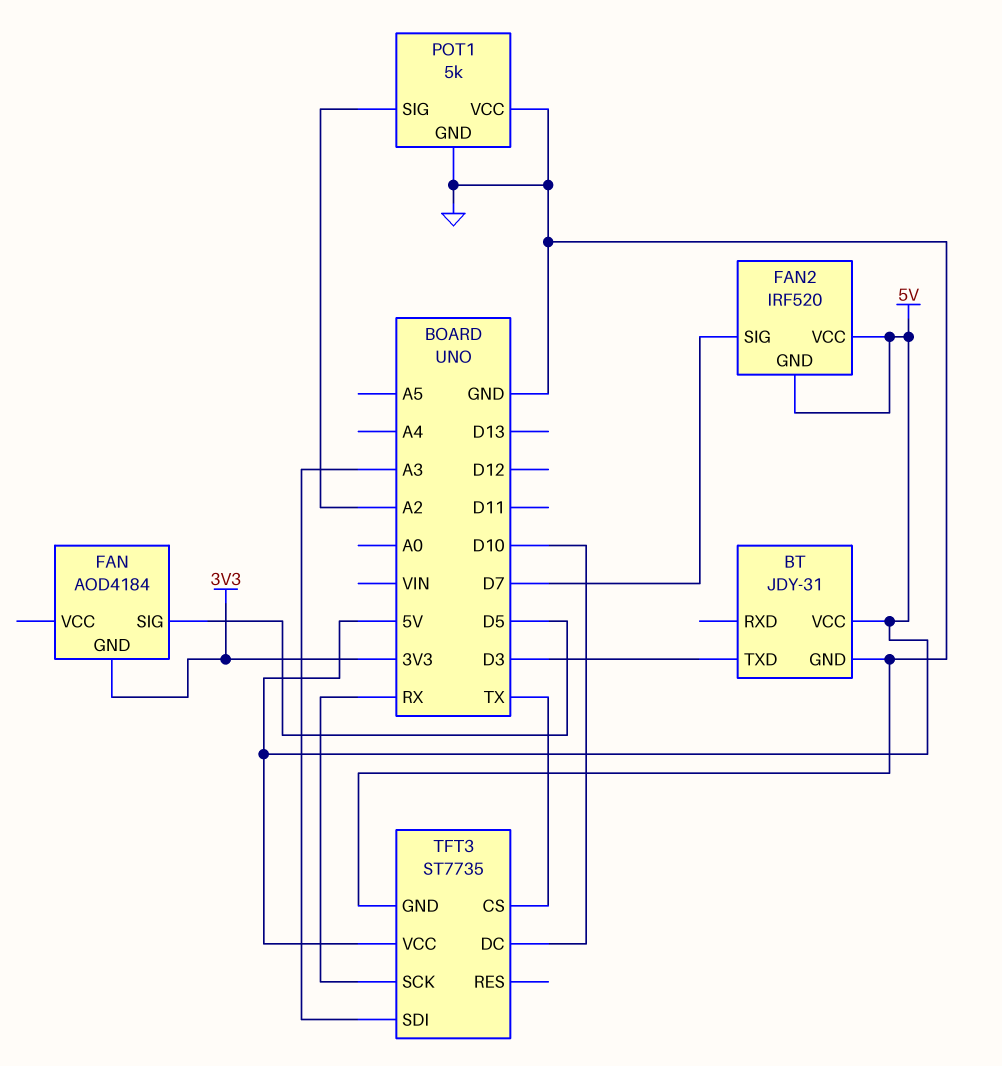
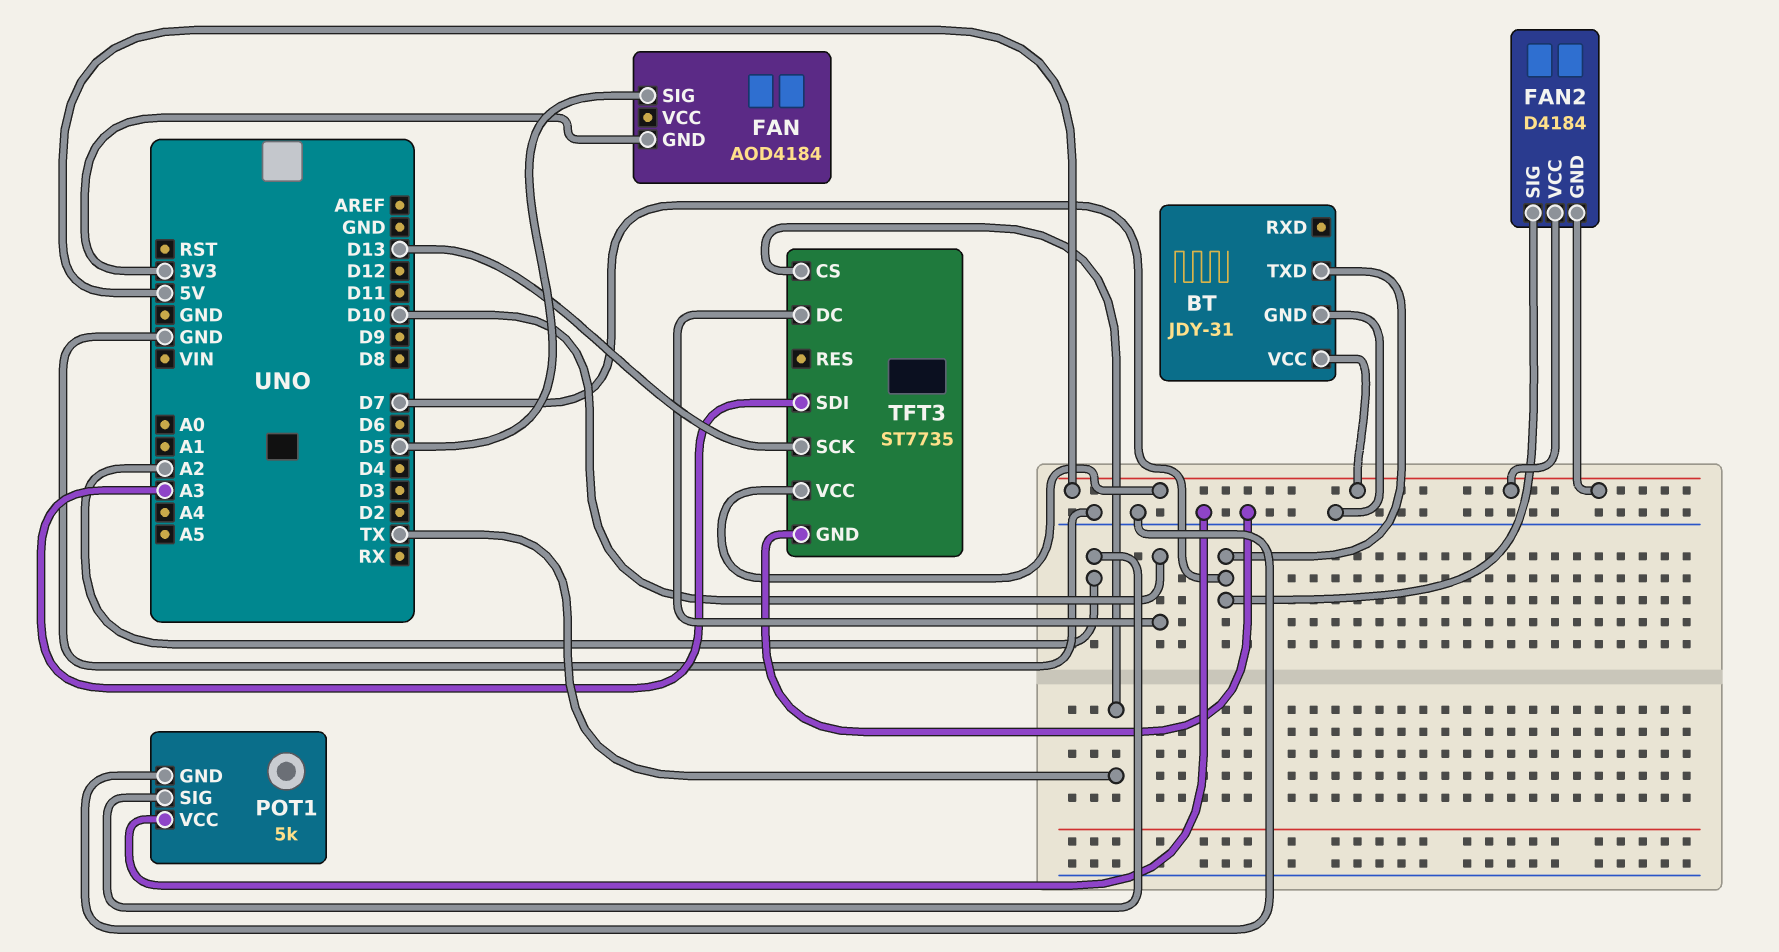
BT pin TXD: D3 -> D7
FAN2: IRF520 -> D4184
TFT3 pin SCK: RX -> D13

